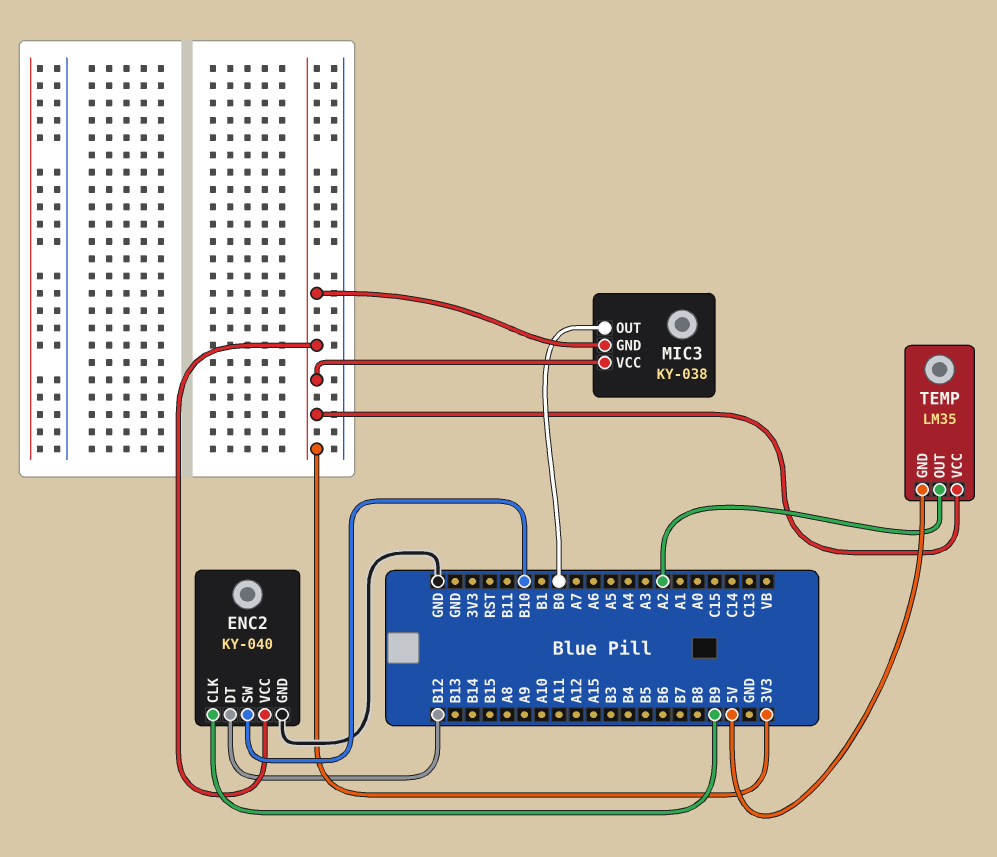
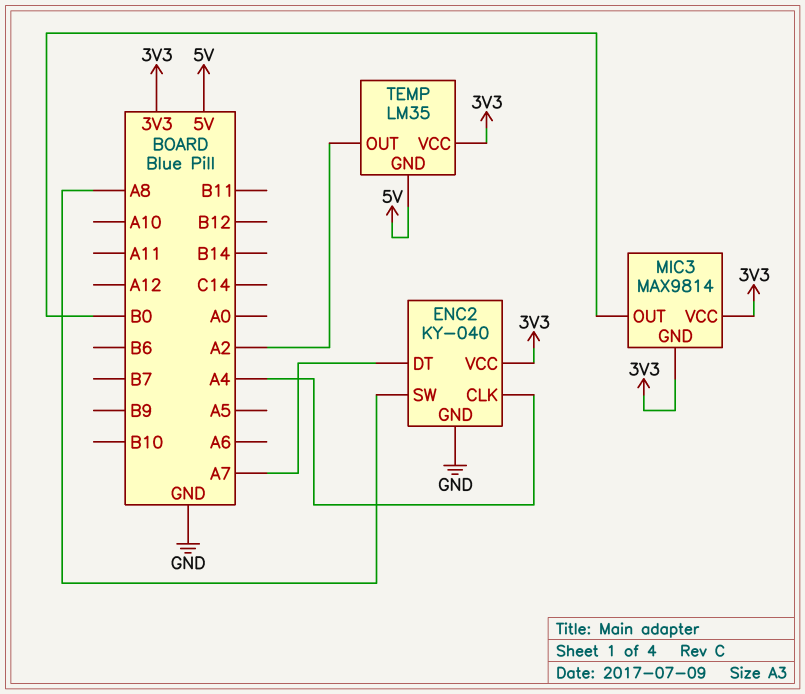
ENC2 pin CLK: B9 -> A4
ENC2 pin DT: B12 -> A7
ENC2 pin SW: B10 -> A8
MIC3: KY-038 -> MAX9814

